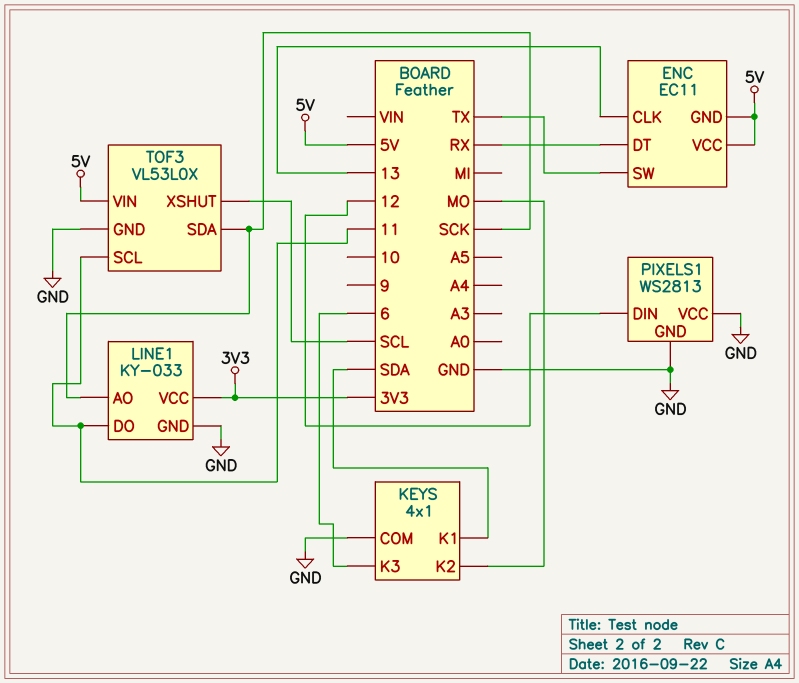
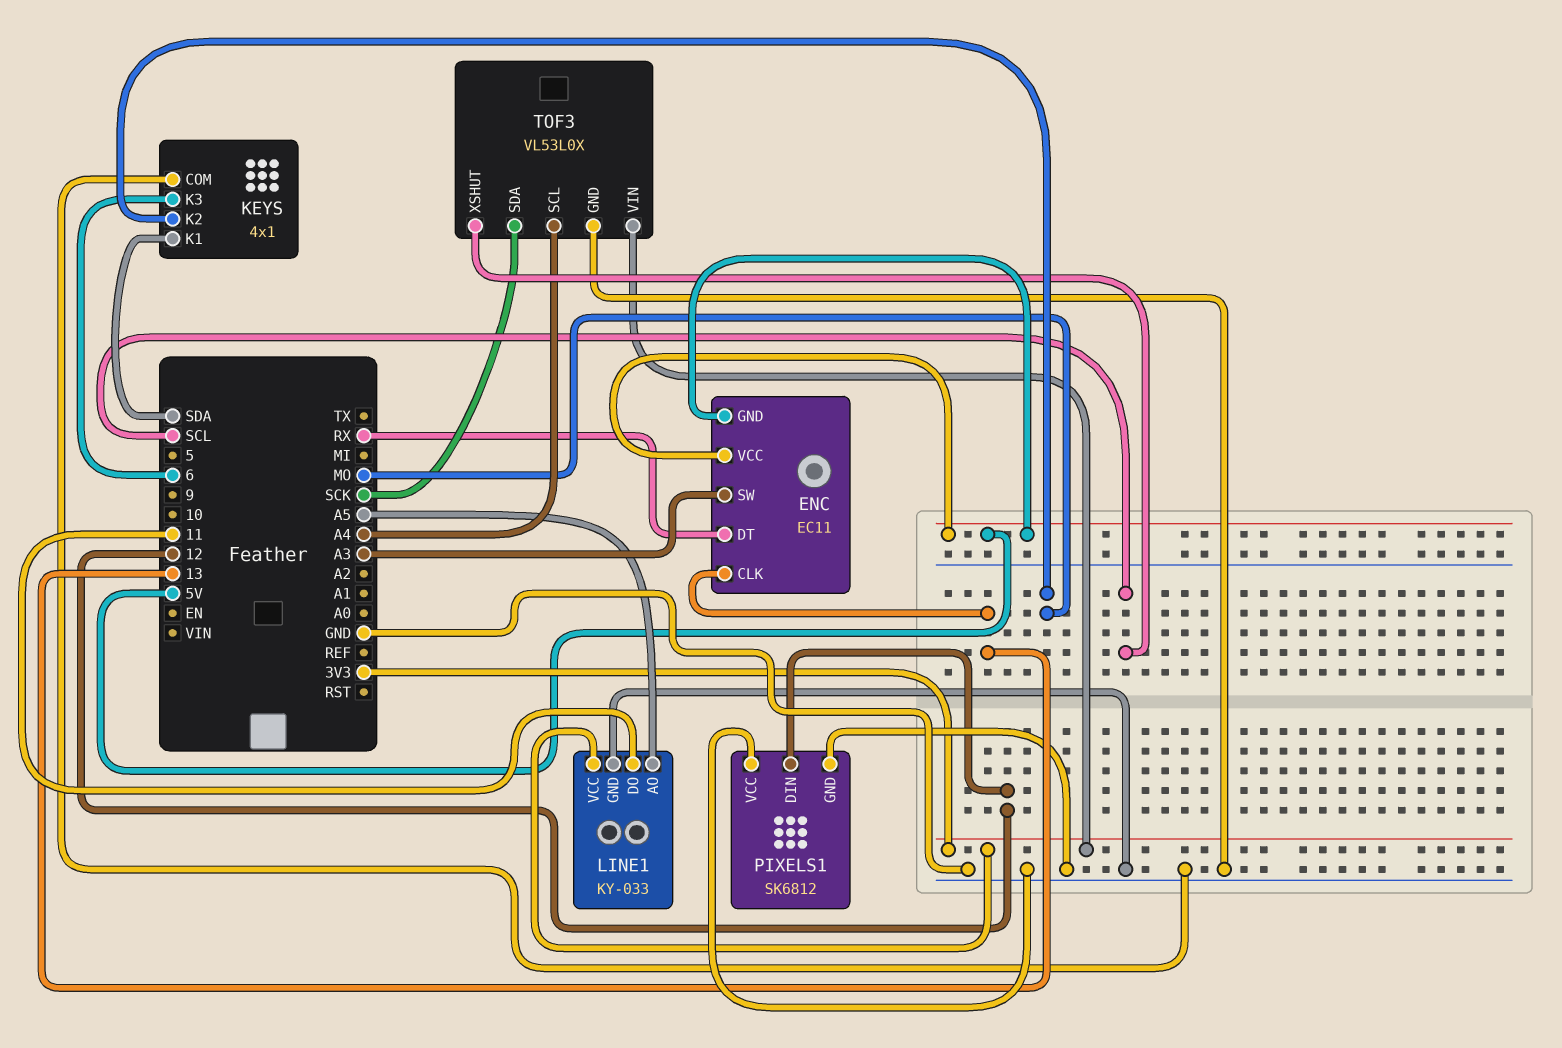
ENC pin SW: TX -> A3
LINE1 pin AO: SCK -> A5
PIXELS1: WS2813 -> SK6812
TOF3 pin SCL: 11 -> A4
TOF3 pin VIN: 5V -> 3V3

